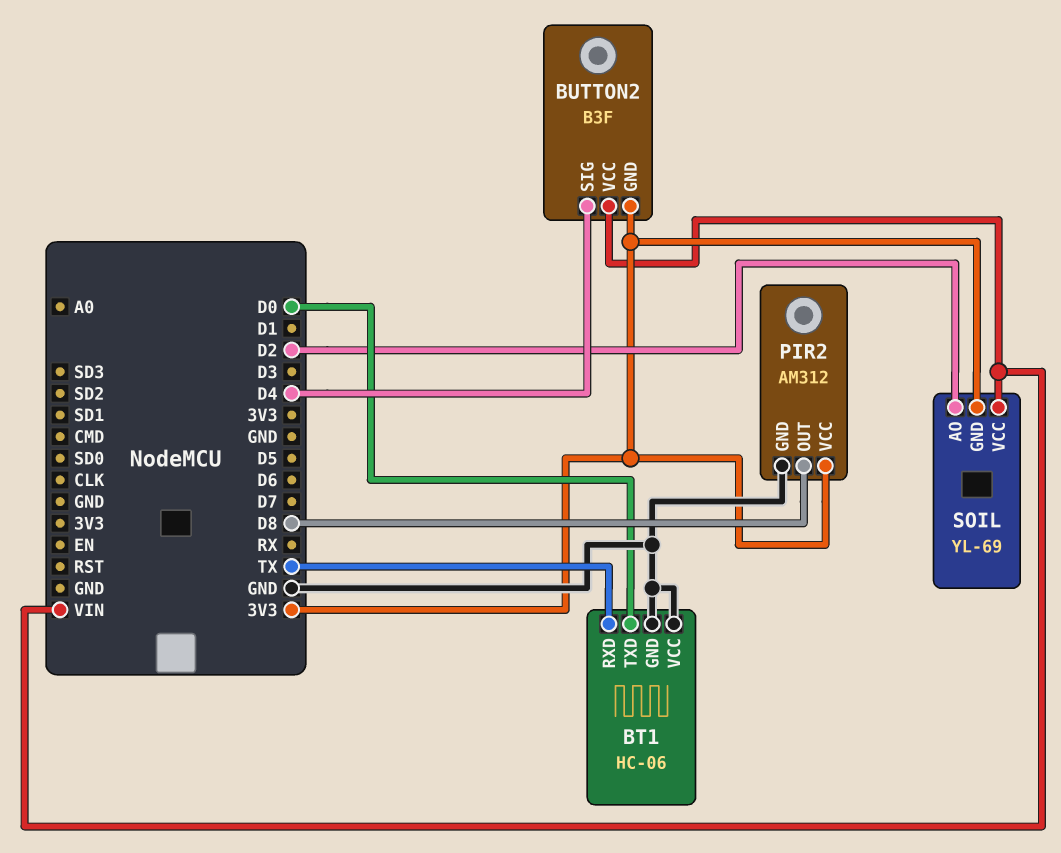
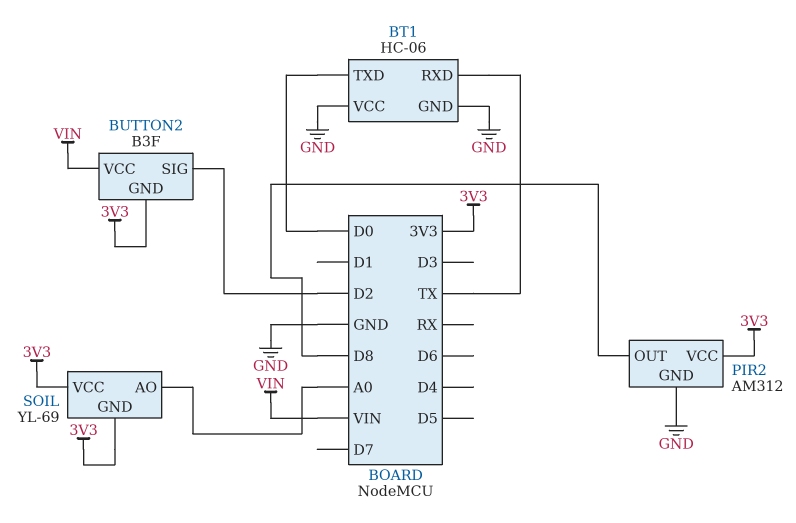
BUTTON2 pin SIG: D4 -> D2
SOIL pin AO: D2 -> A0
SOIL pin VCC: VIN -> 3V3

